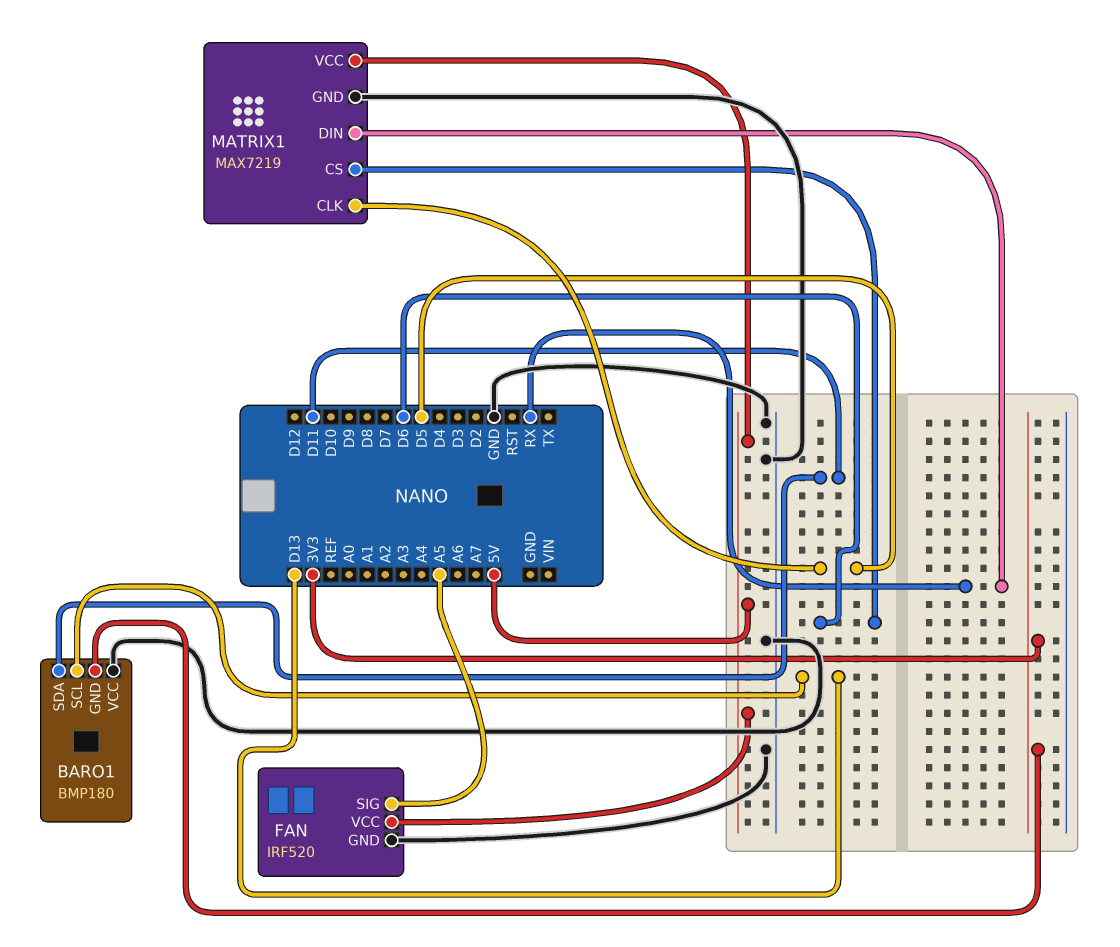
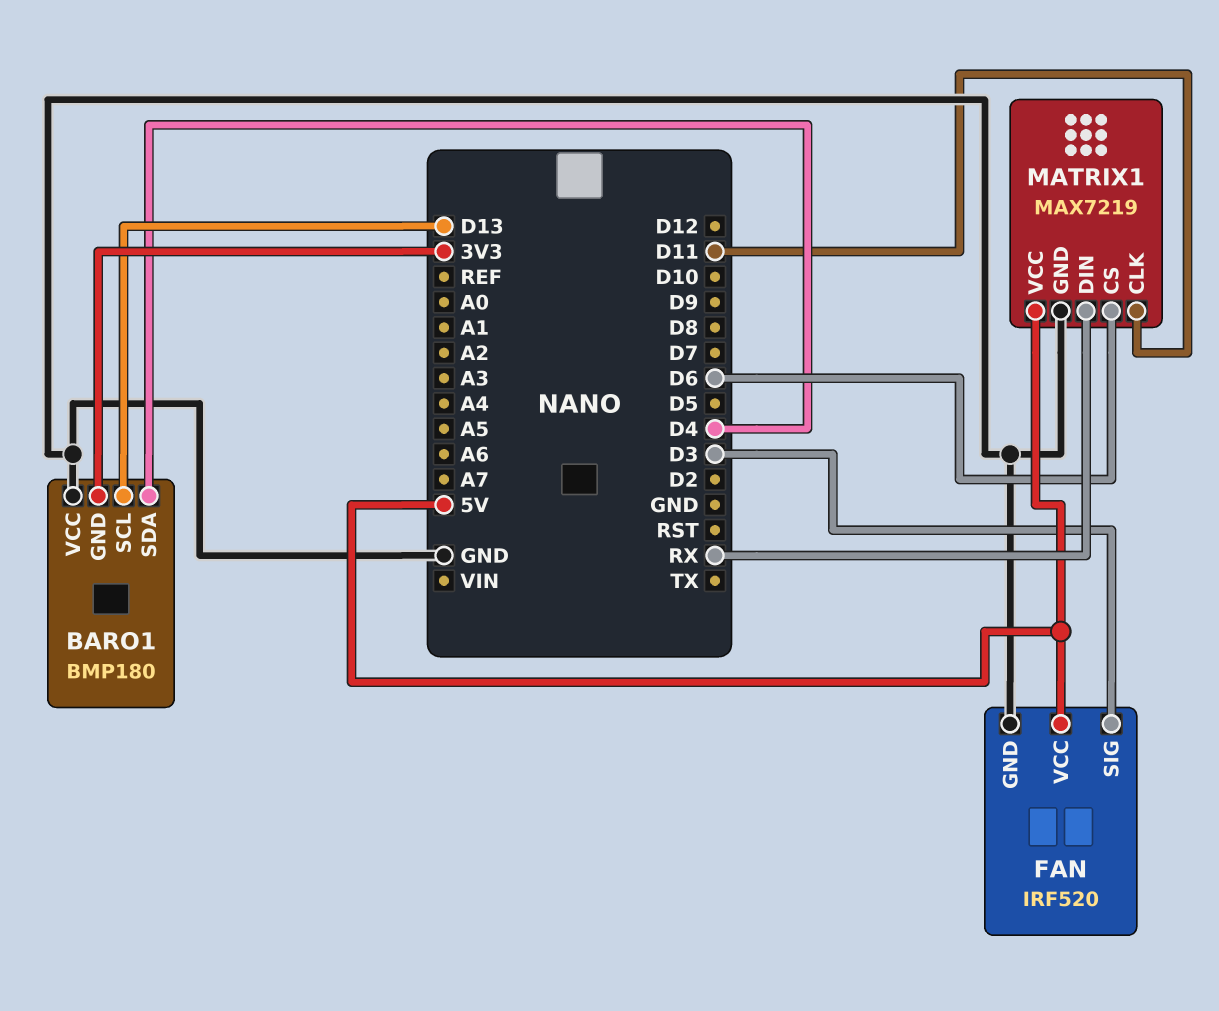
BARO1 pin SDA: D11 -> D4
FAN pin SIG: A5 -> D3
MATRIX1 pin CLK: D5 -> D11

